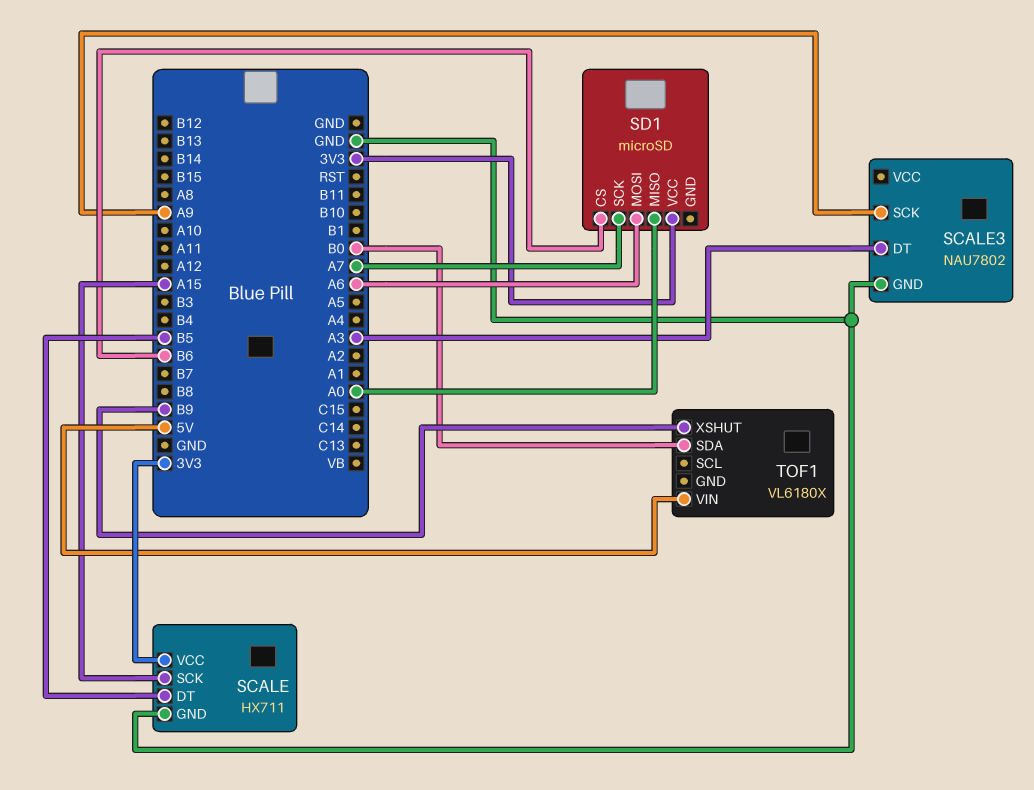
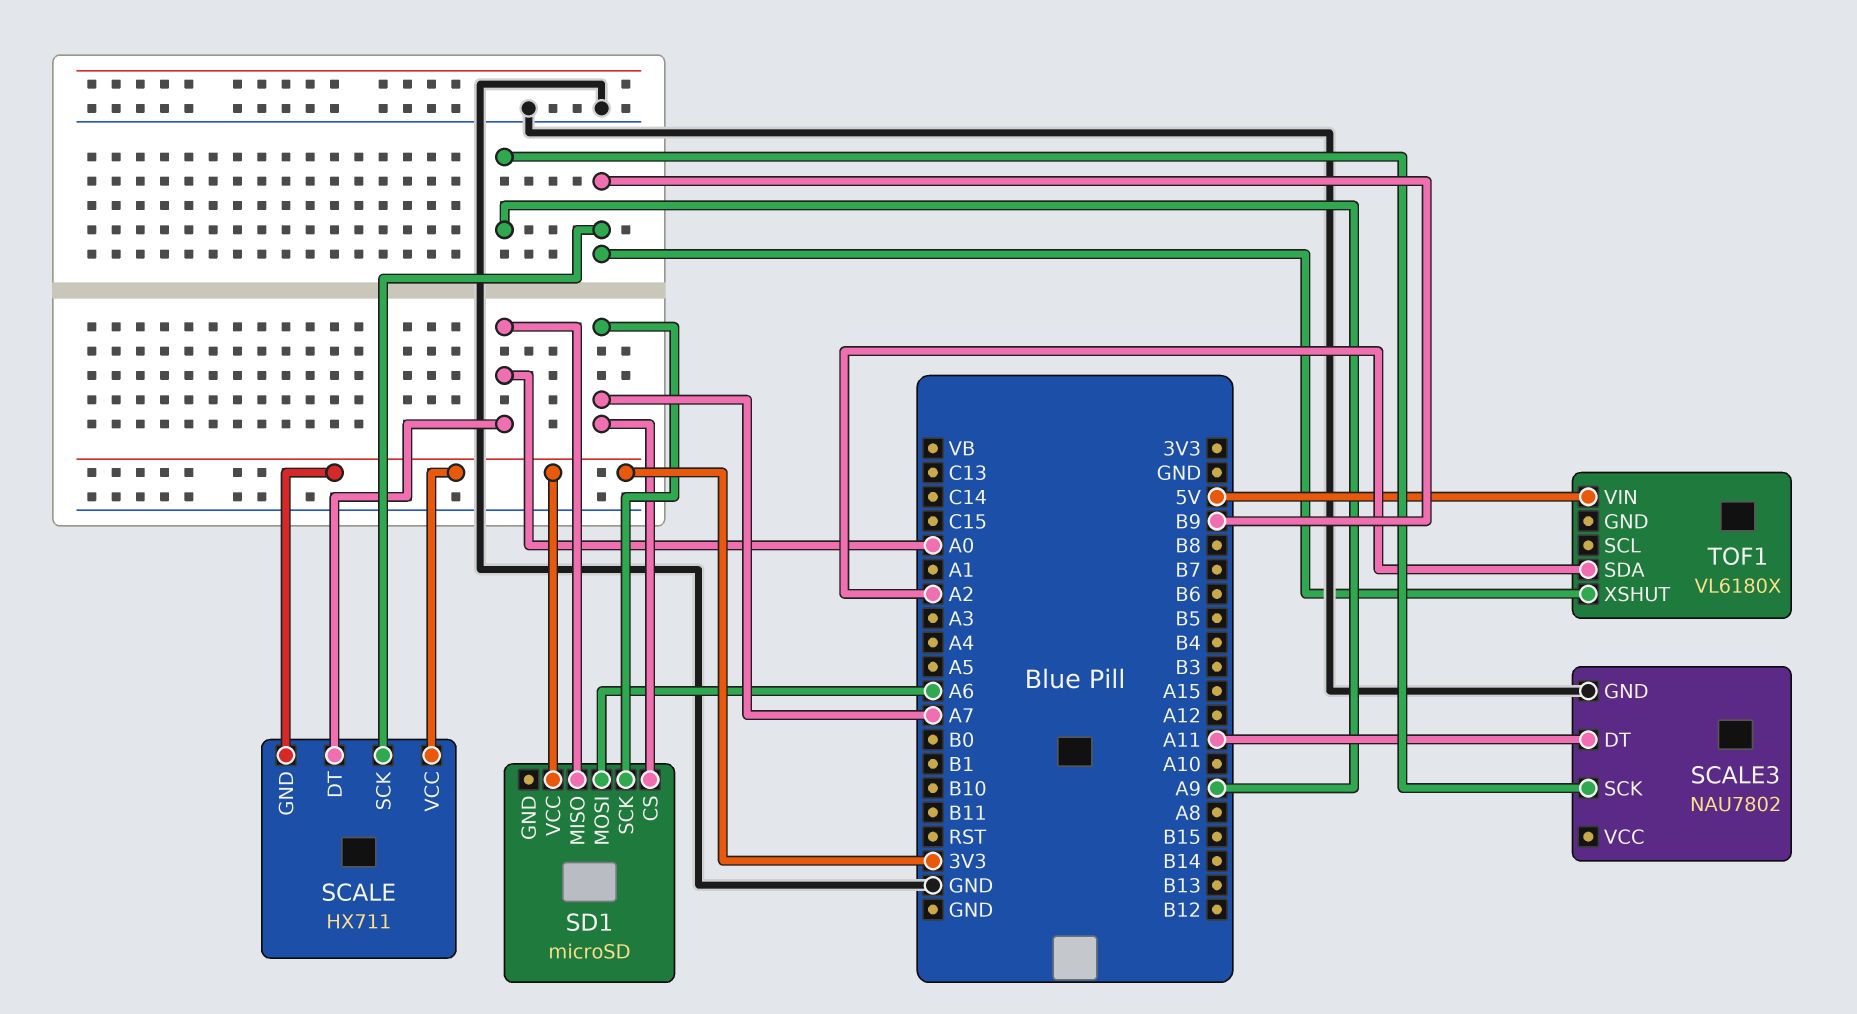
SCALE pin DT: B5 -> A0
SCALE pin GND: GND -> 3V3
SCALE pin SCK: A15 -> B9
SCALE3 pin DT: A3 -> A11
SD1 pin CS: B6 -> A7
TOF1 pin SDA: B0 -> A2

